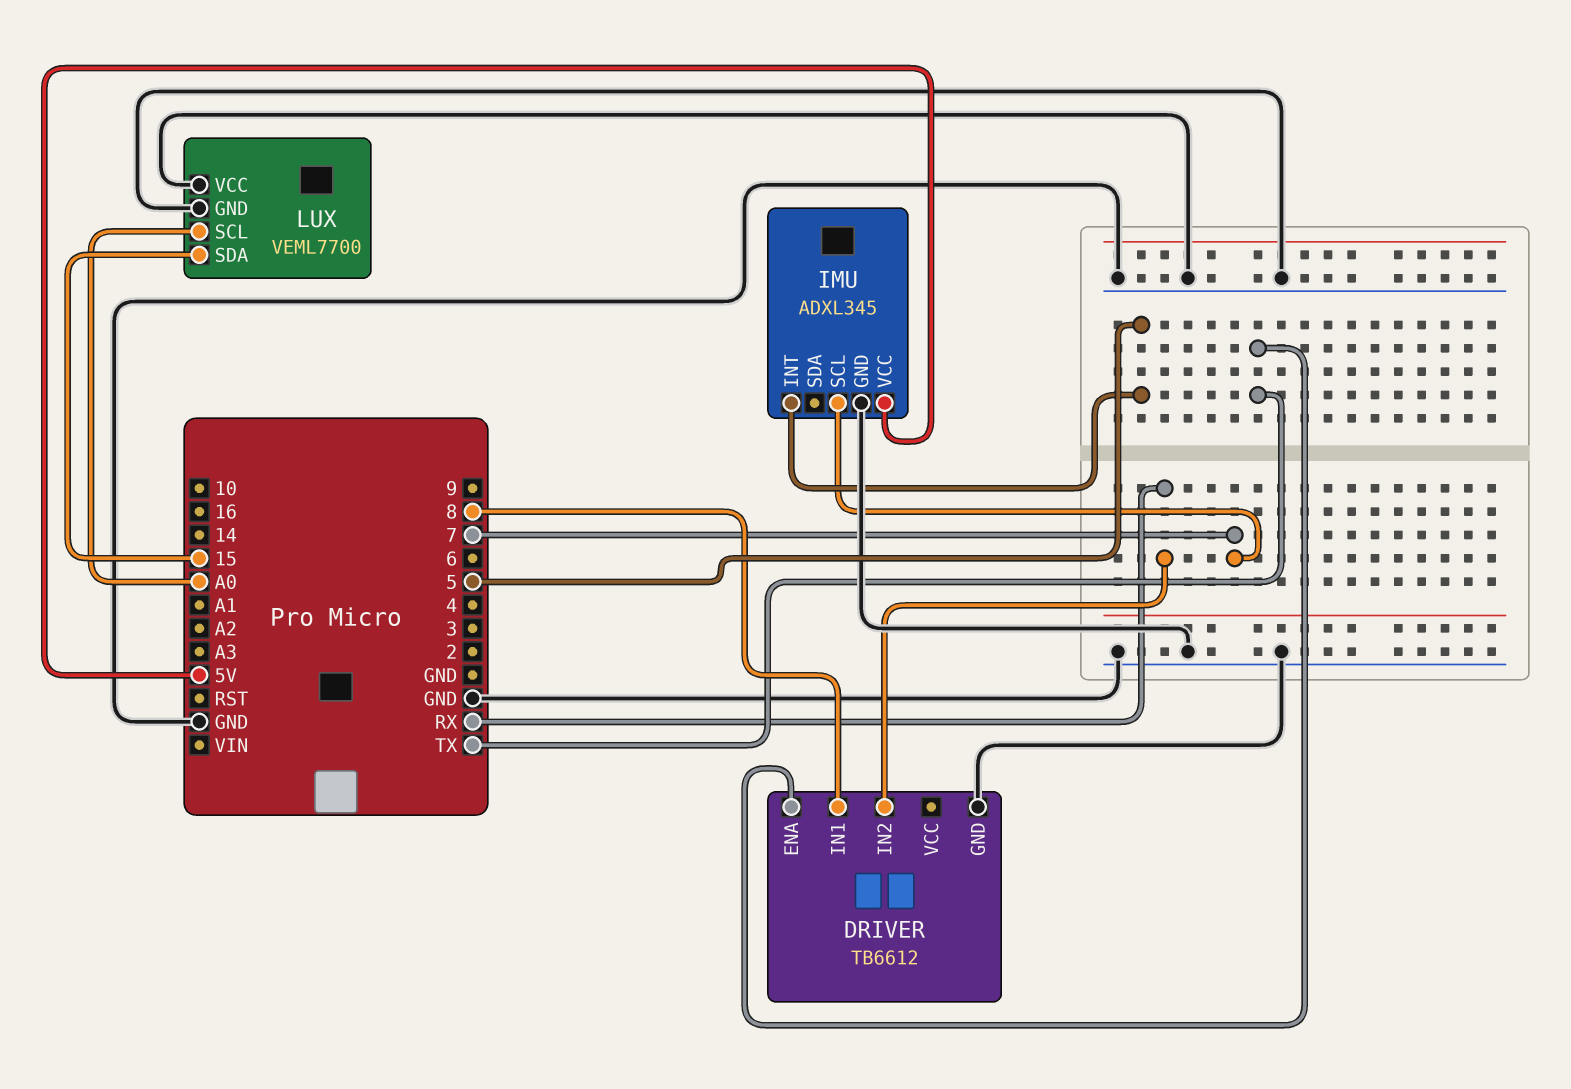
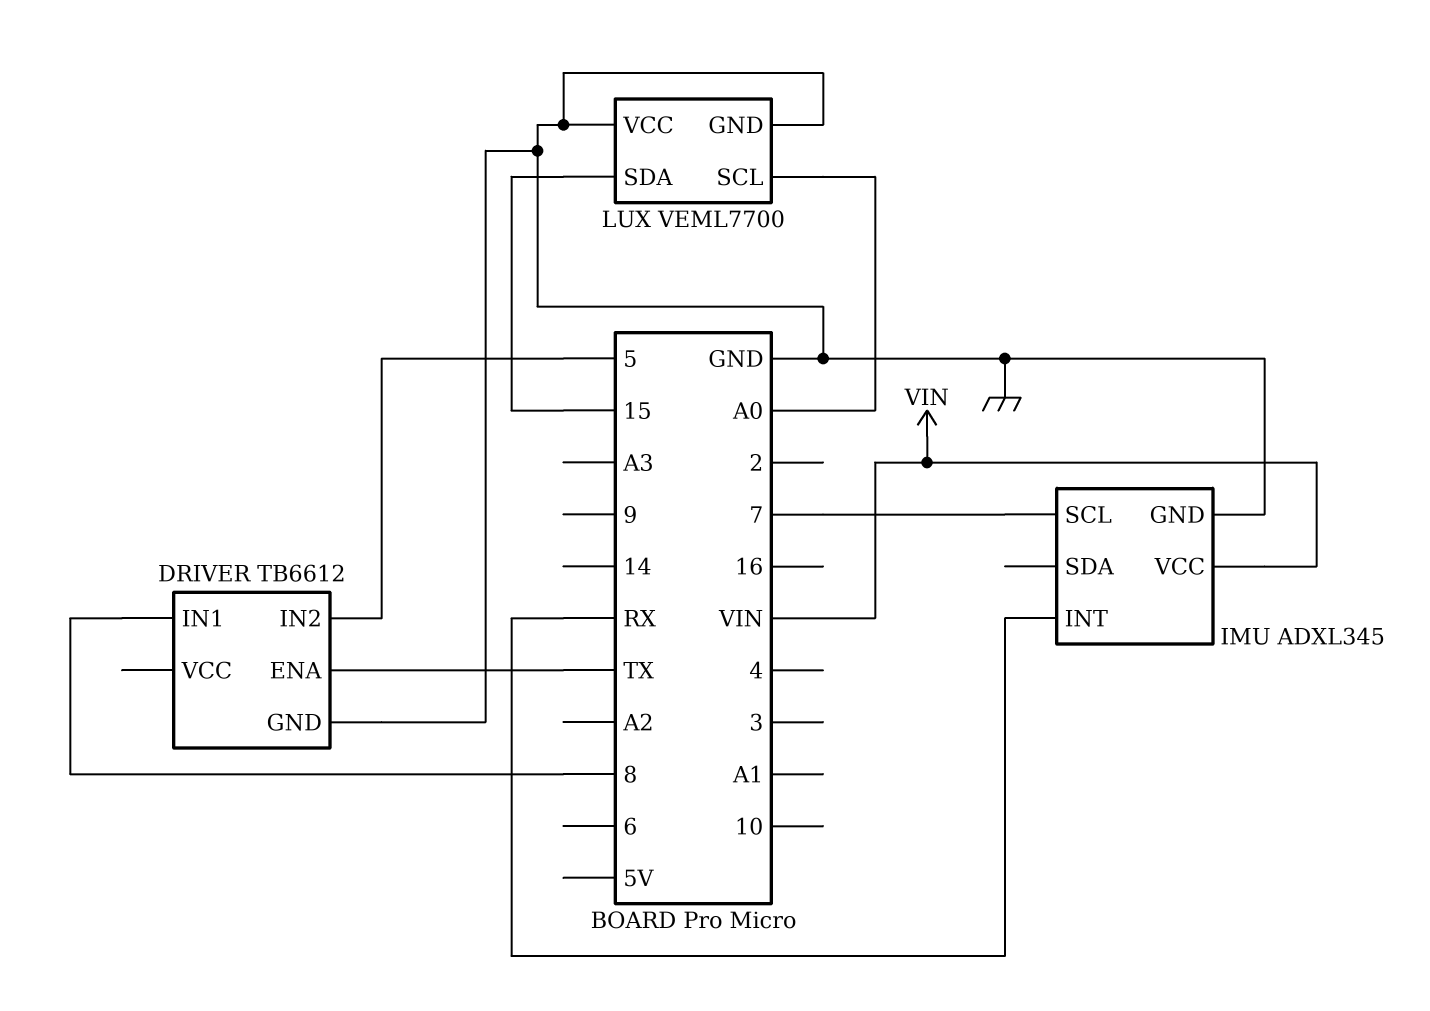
DRIVER pin IN2: RX -> 5
IMU pin INT: 5 -> RX
IMU pin VCC: 5V -> VIN

